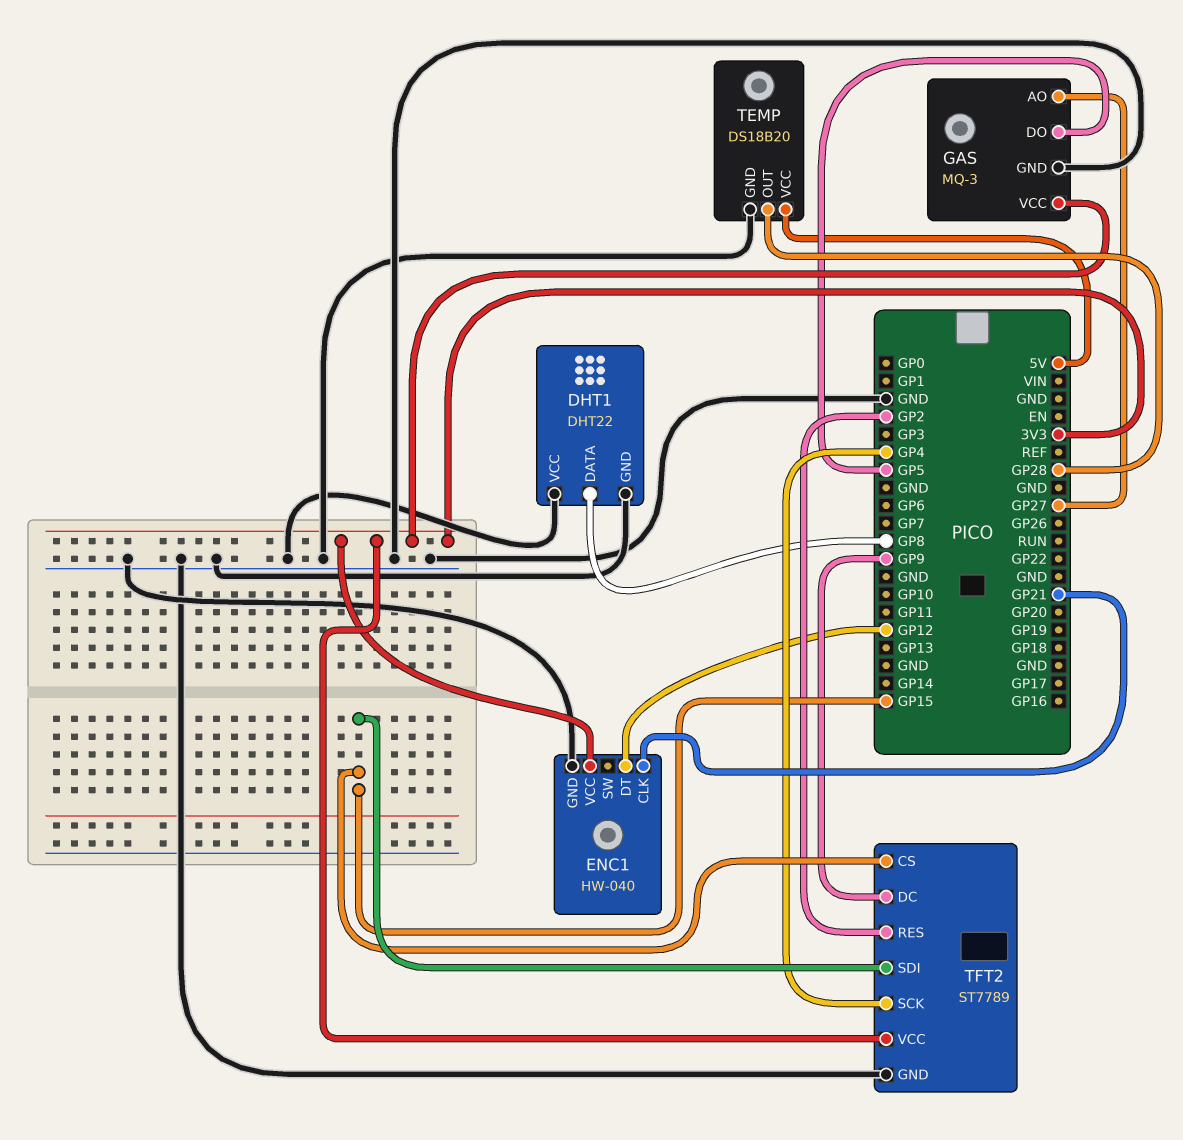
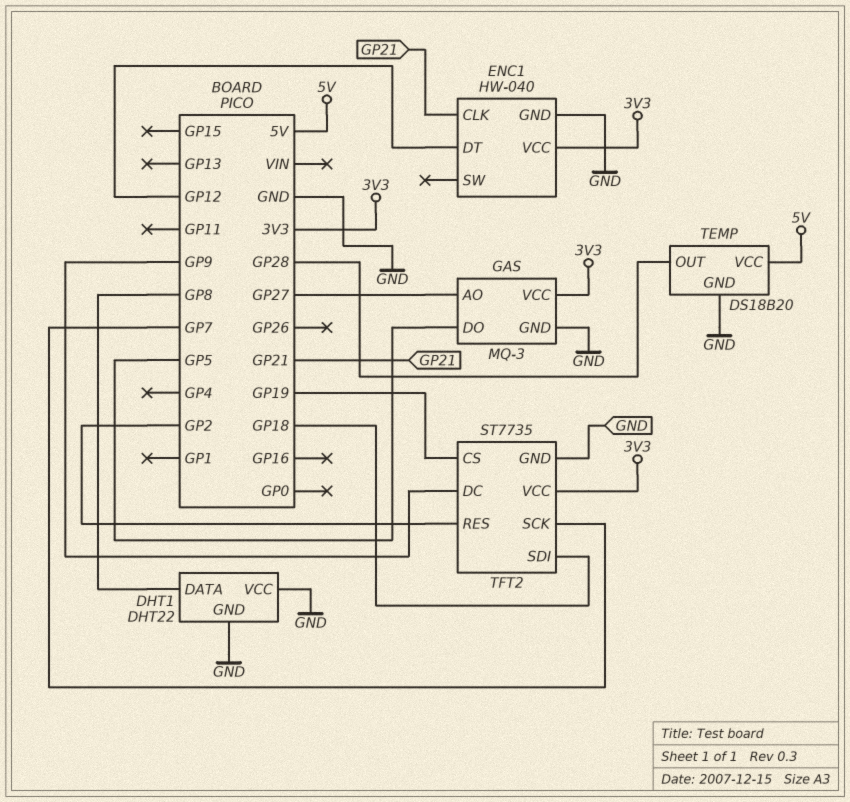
TFT2: ST7789 -> ST7735
TFT2 pin CS: GP15 -> GP19
TFT2 pin SCK: GP4 -> GP7
TFT2 pin SDI: GP15 -> GP18

